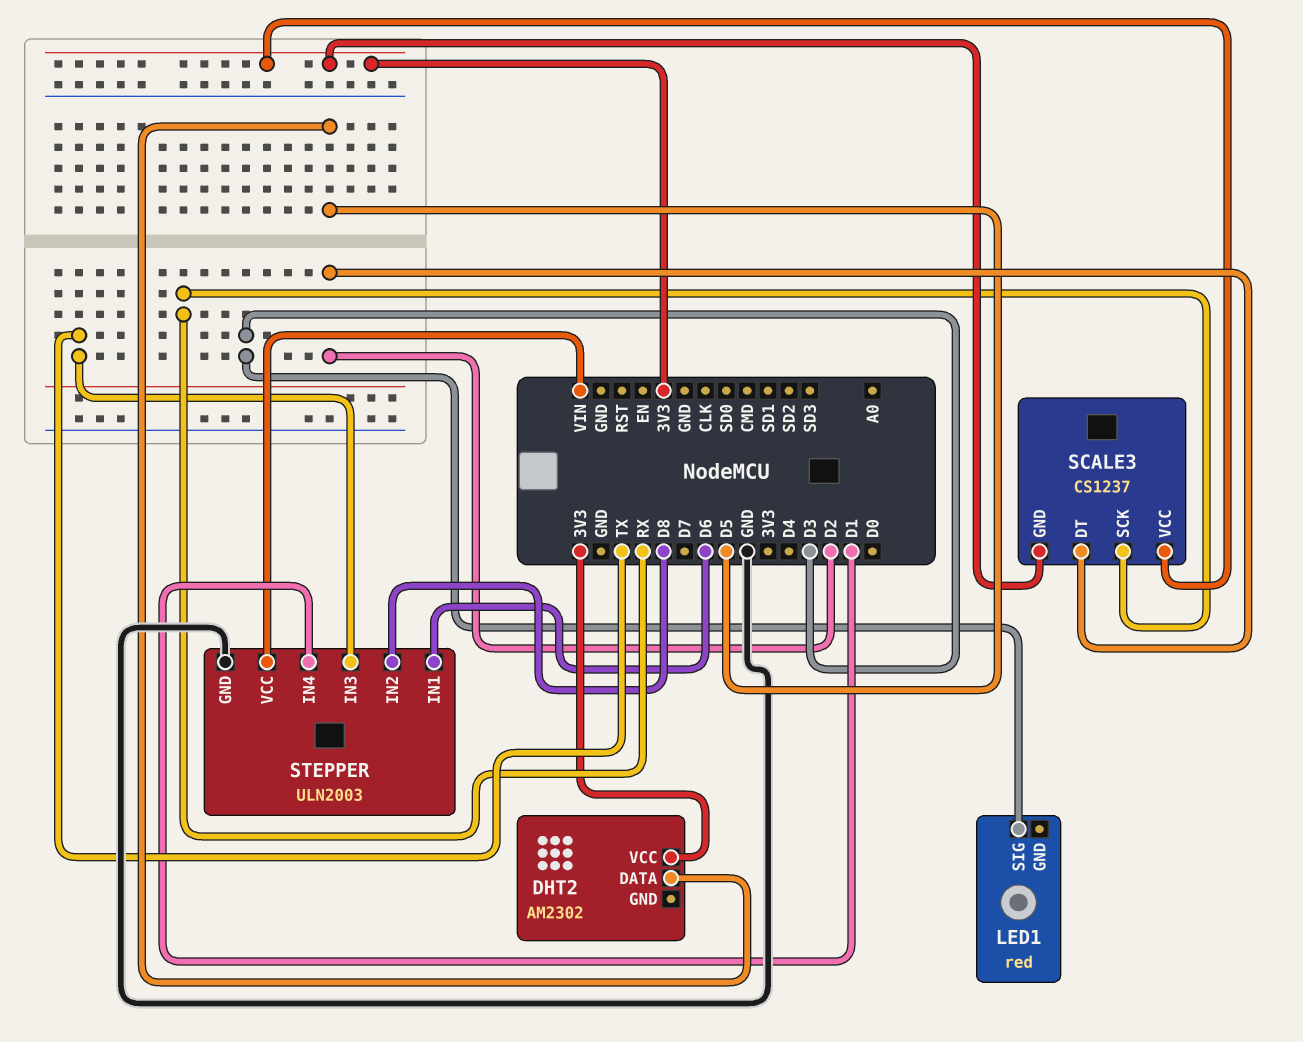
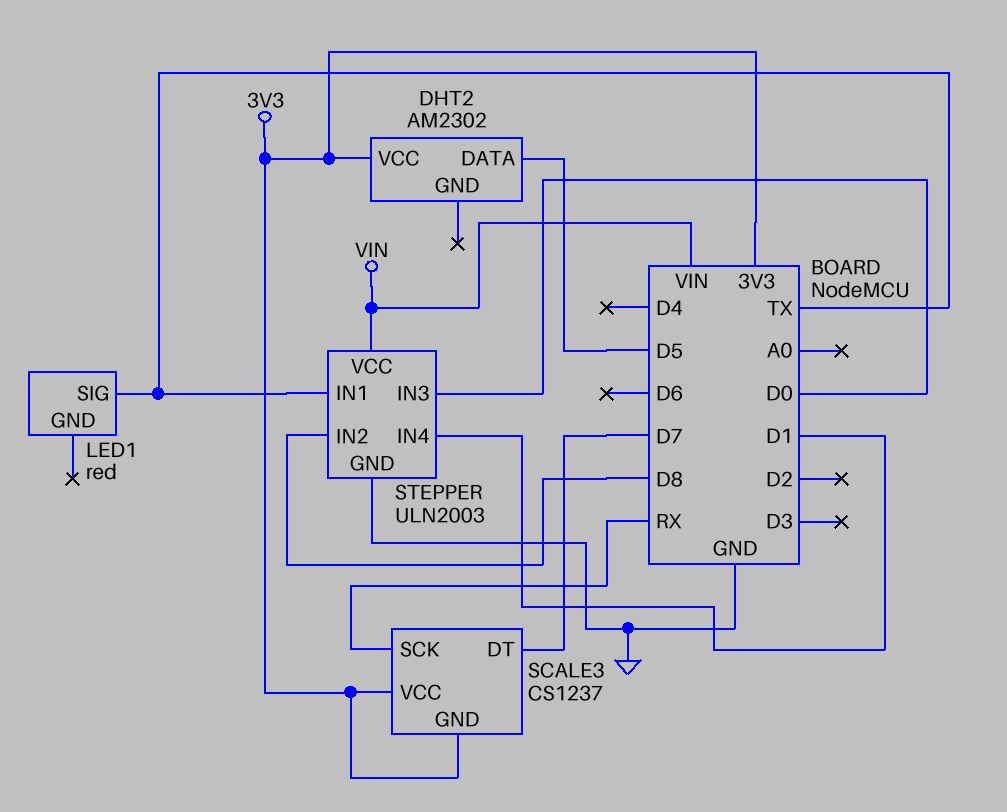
LED1 pin SIG: D3 -> TX
SCALE3 pin DT: D2 -> D7
STEPPER pin IN1: D6 -> TX
STEPPER pin IN3: TX -> D0

